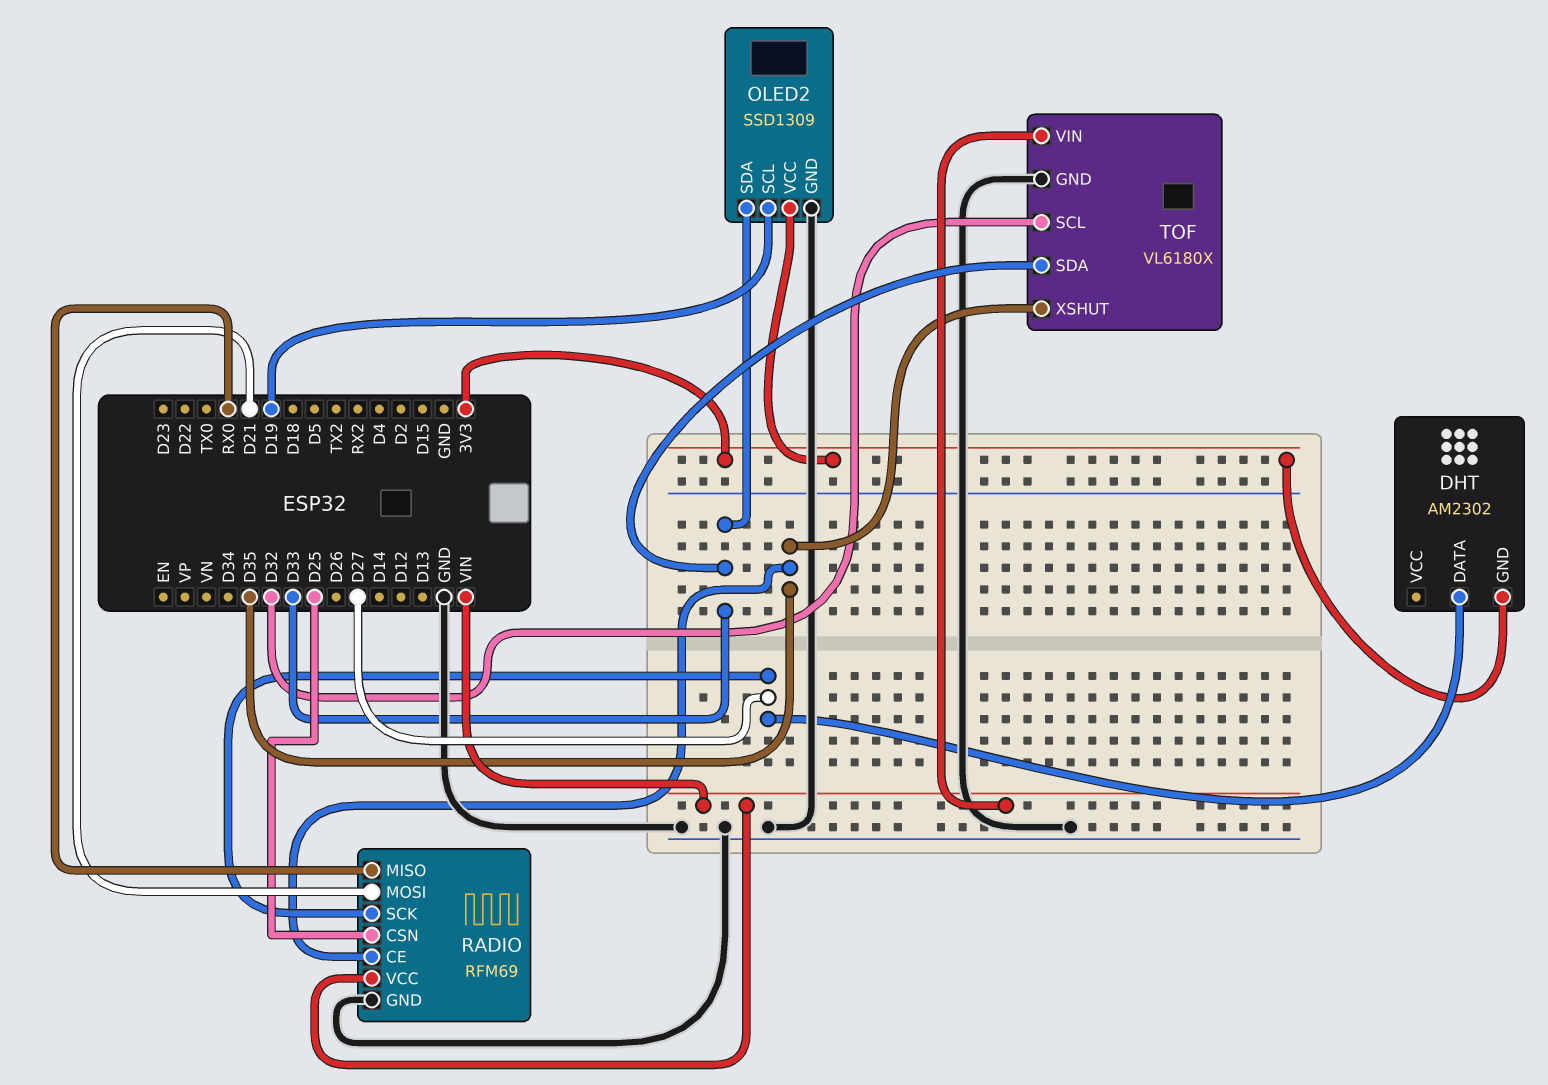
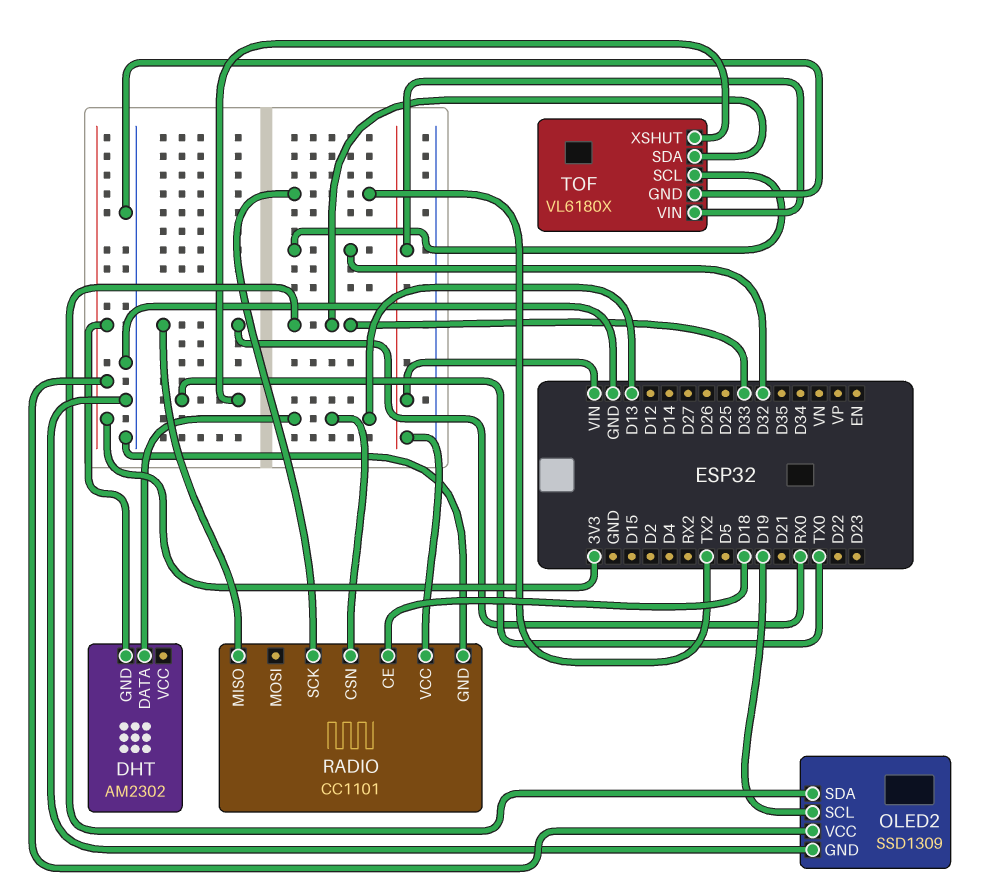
DHT pin DATA: D27 -> D13
RADIO: RFM69 -> CC1101
RADIO pin CE: D35 -> D18
RADIO pin CSN: D25 -> D13
RADIO pin MOSI: D21 -> none
RADIO pin SCK: D27 -> TX2
TOF pin XSHUT: D35 -> TX0

